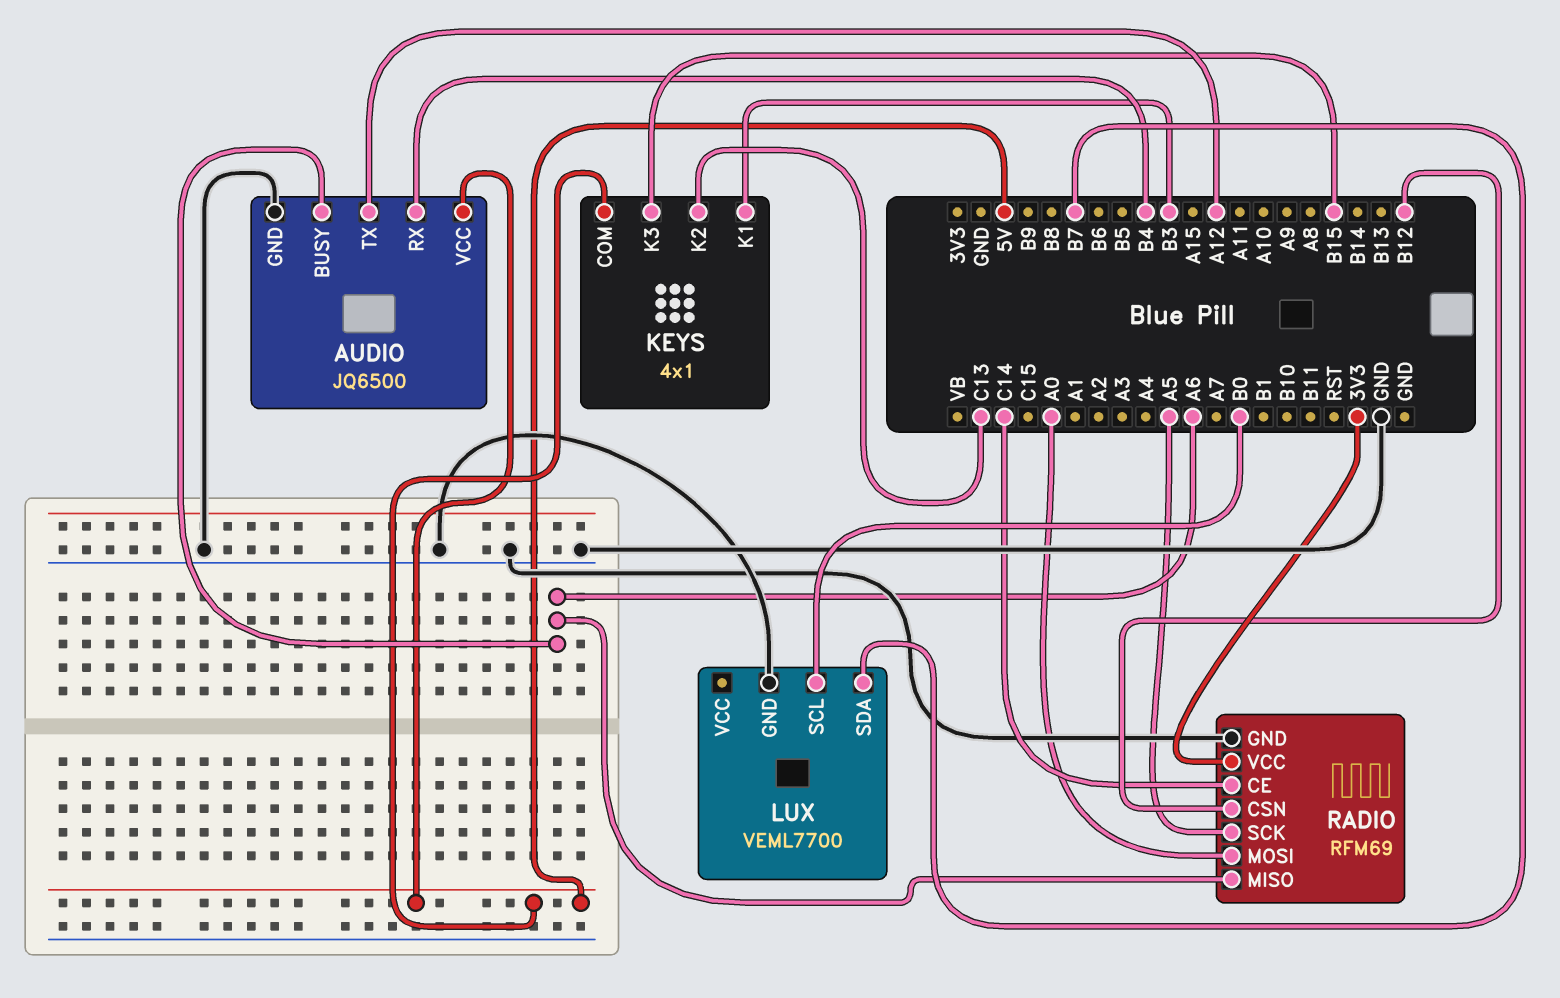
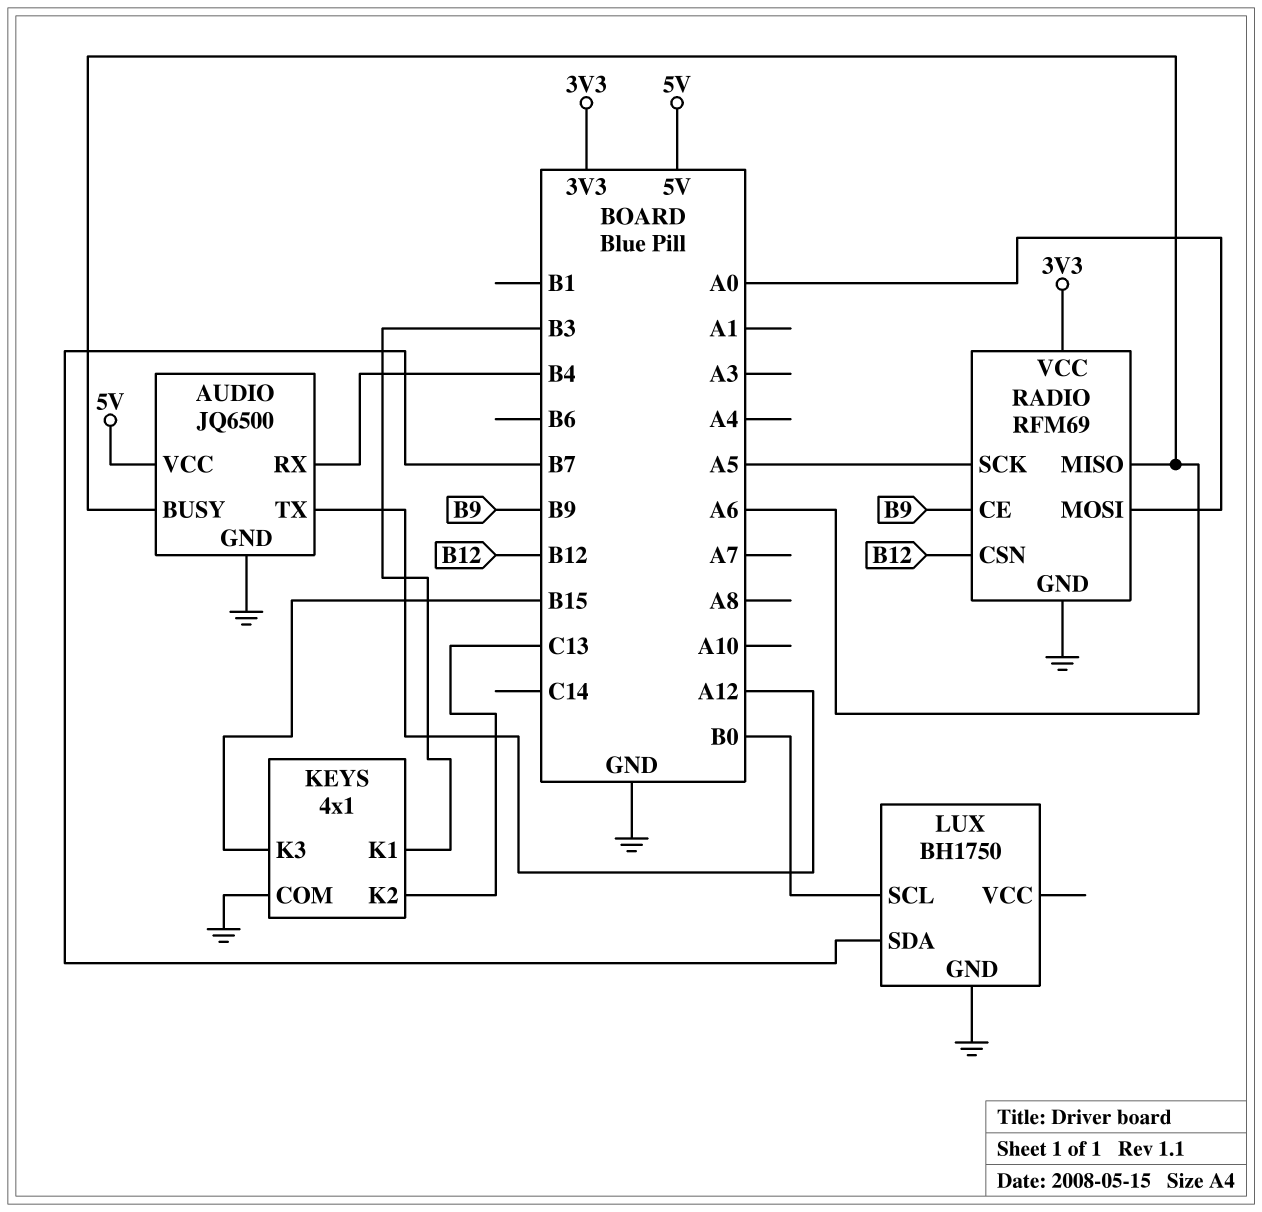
KEYS pin COM: 5V -> GND
LUX: VEML7700 -> BH1750
RADIO pin CE: C14 -> B9

